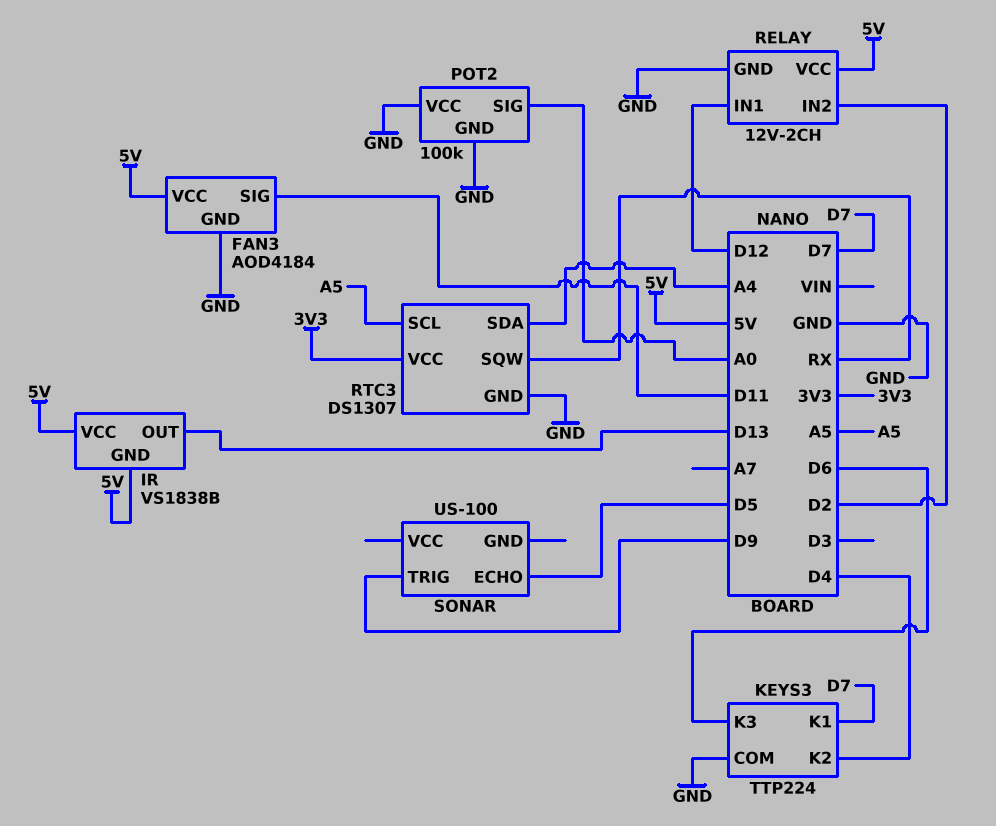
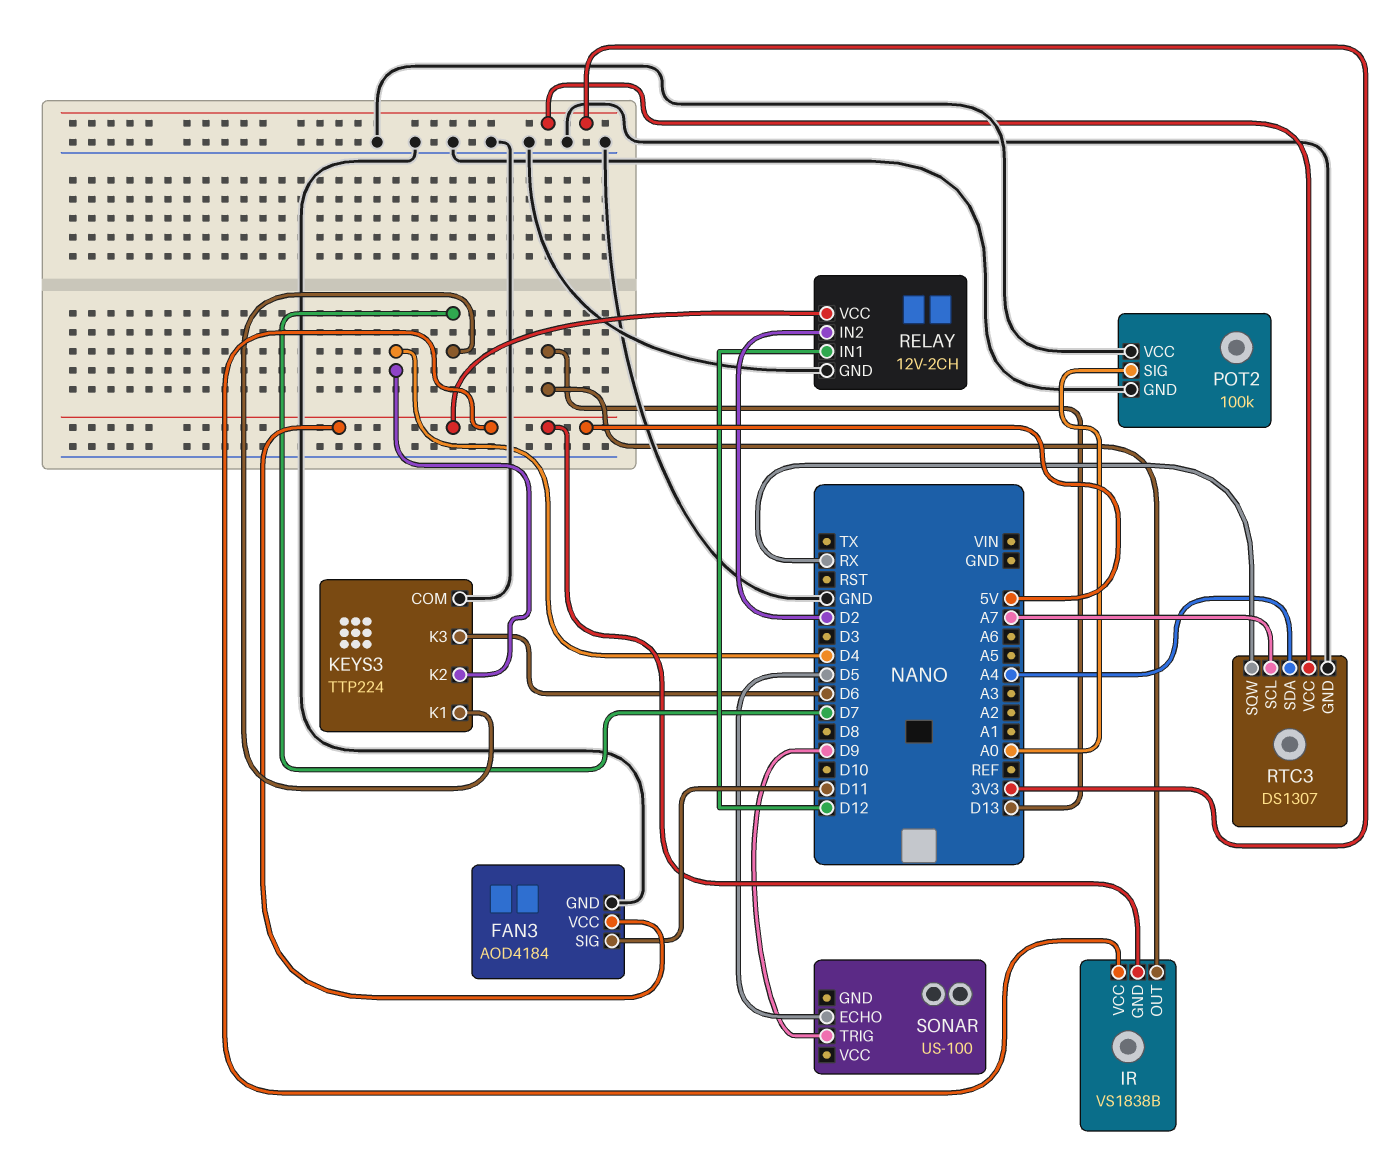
RTC3 pin SCL: A5 -> A7

